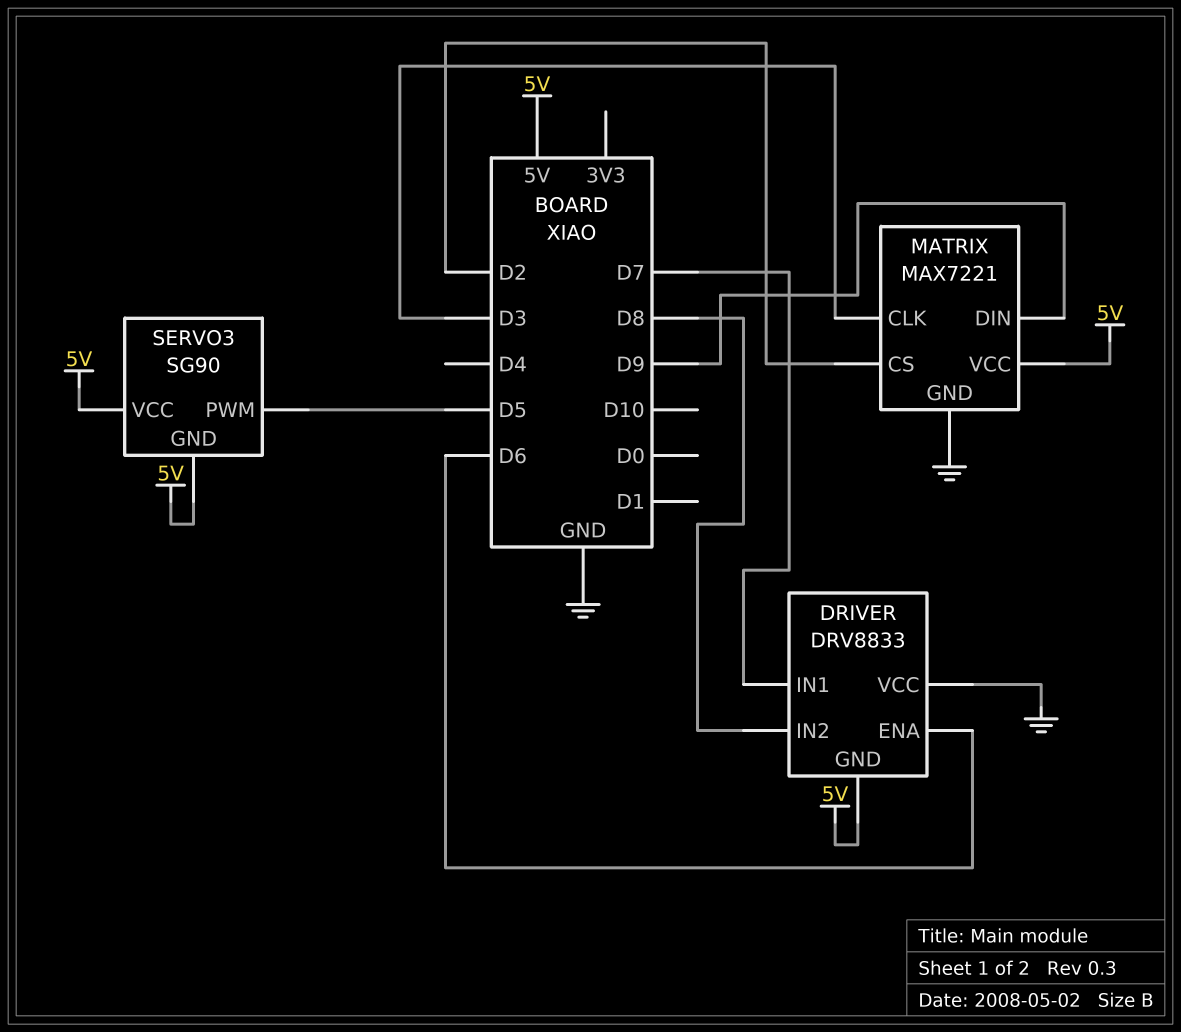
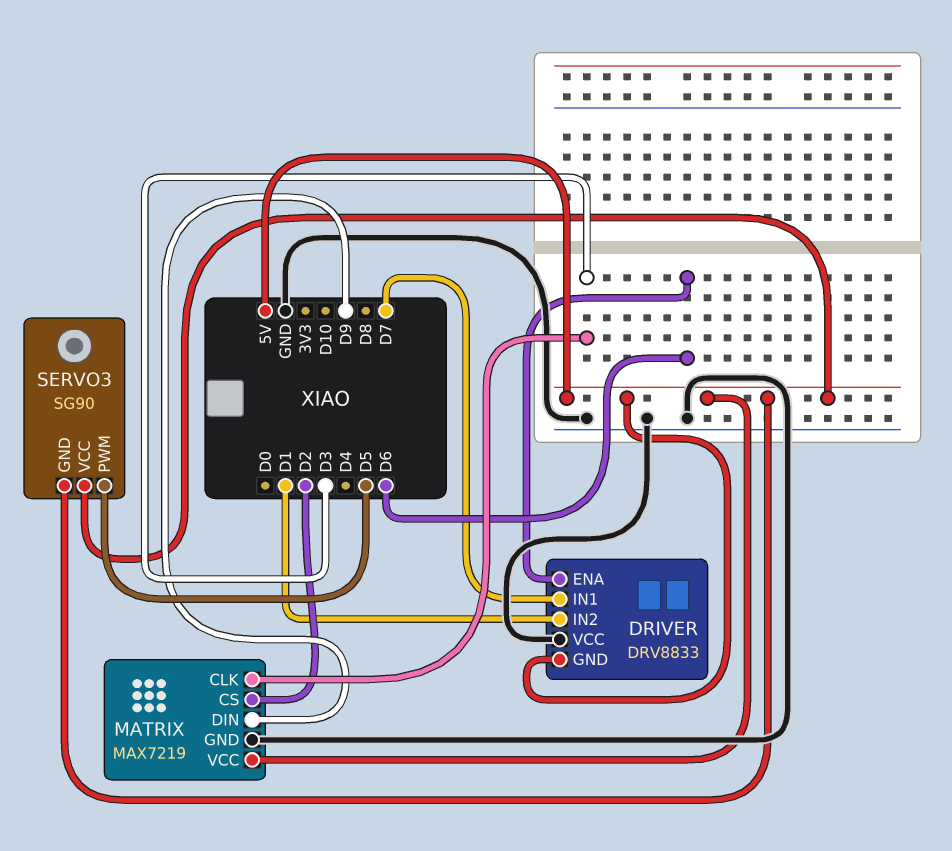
DRIVER pin IN2: D8 -> D1
MATRIX: MAX7221 -> MAX7219

